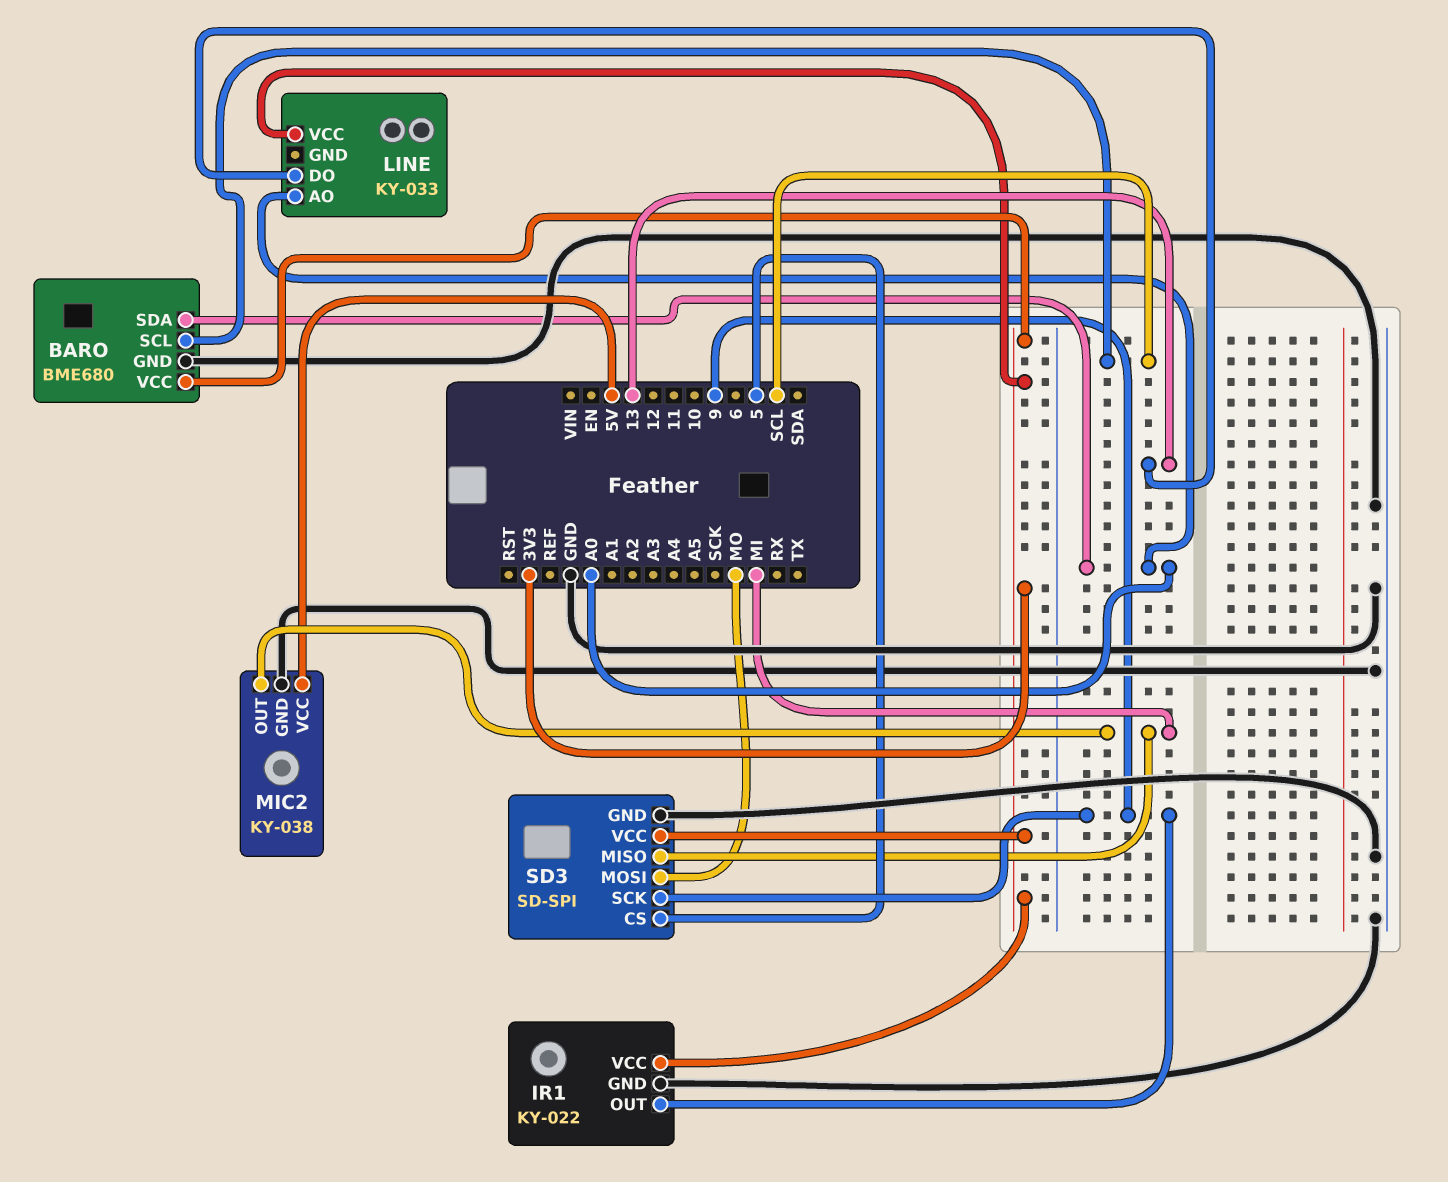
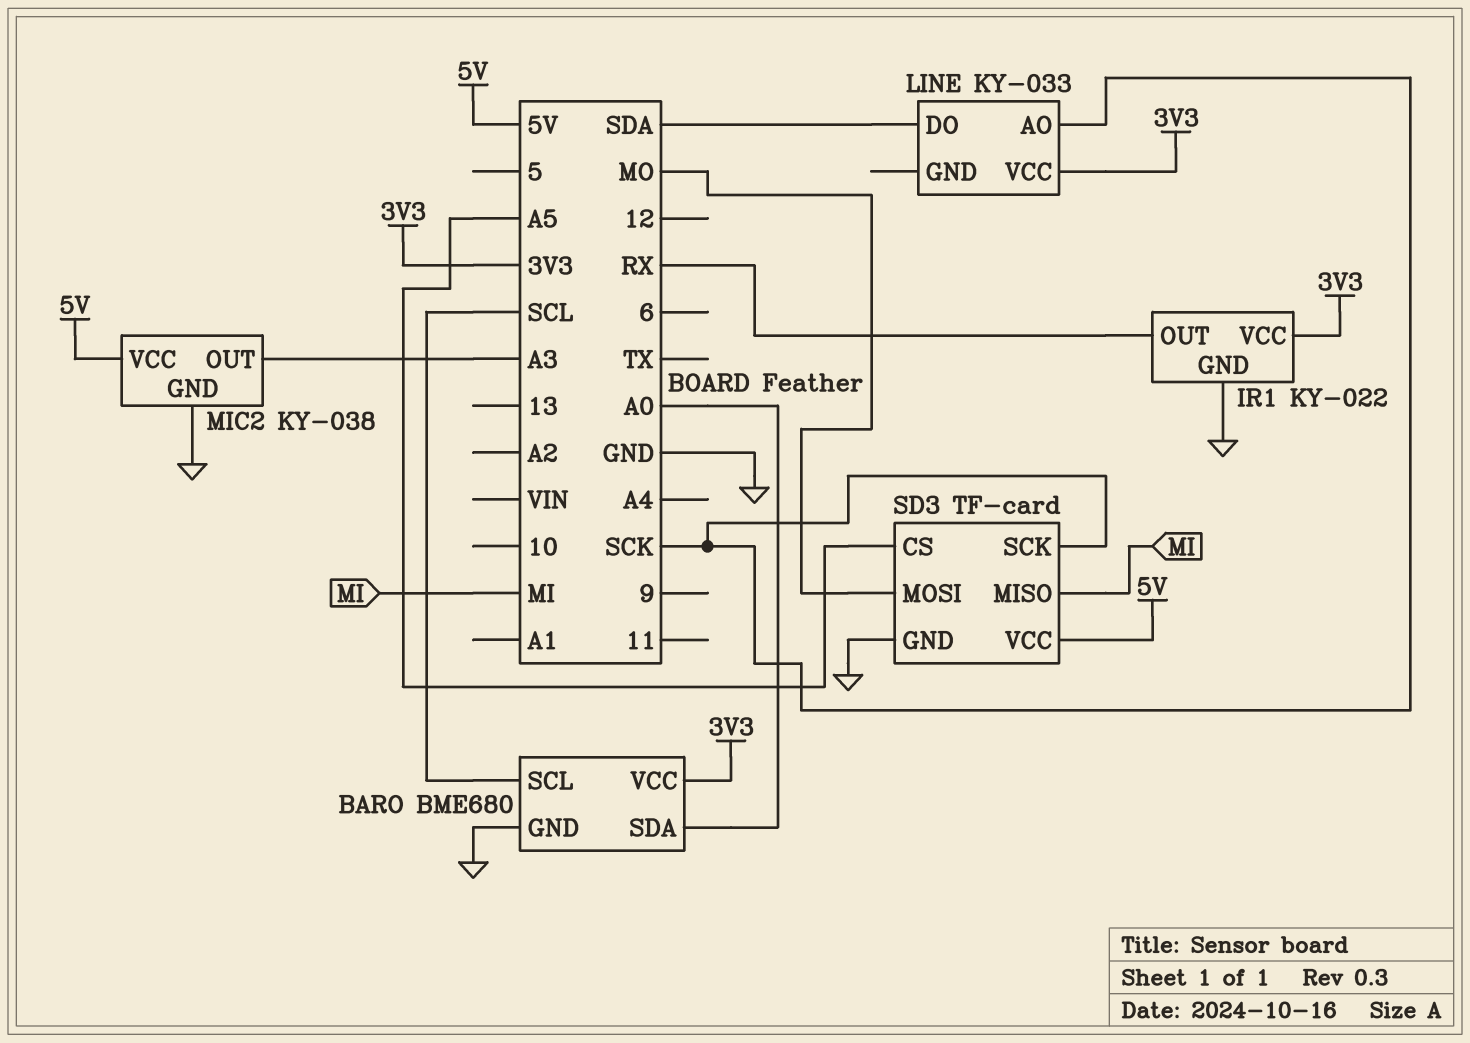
IR1 pin OUT: 9 -> RX
LINE pin AO: A0 -> SCK
LINE pin DO: 13 -> SDA
MIC2 pin OUT: MI -> A3
SD3: SD-SPI -> TF-card
SD3 pin CS: 5 -> A5
SD3 pin SCK: 9 -> SCK
SD3 pin VCC: 3V3 -> 5V

